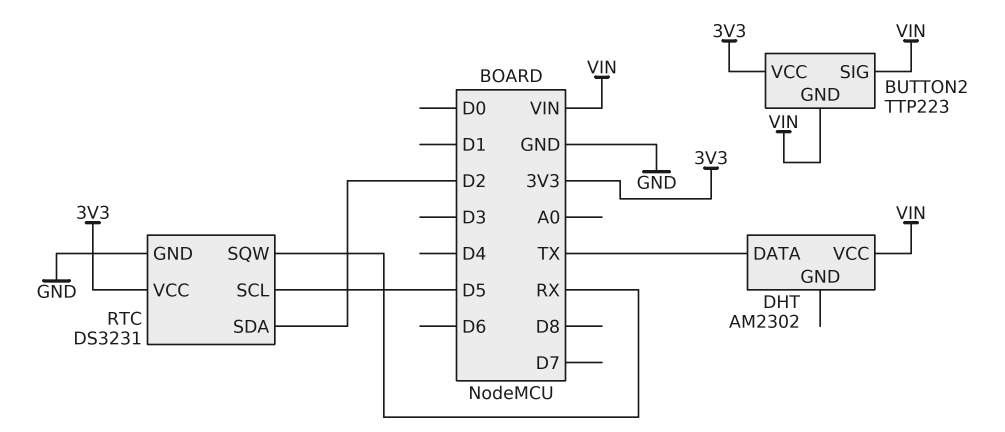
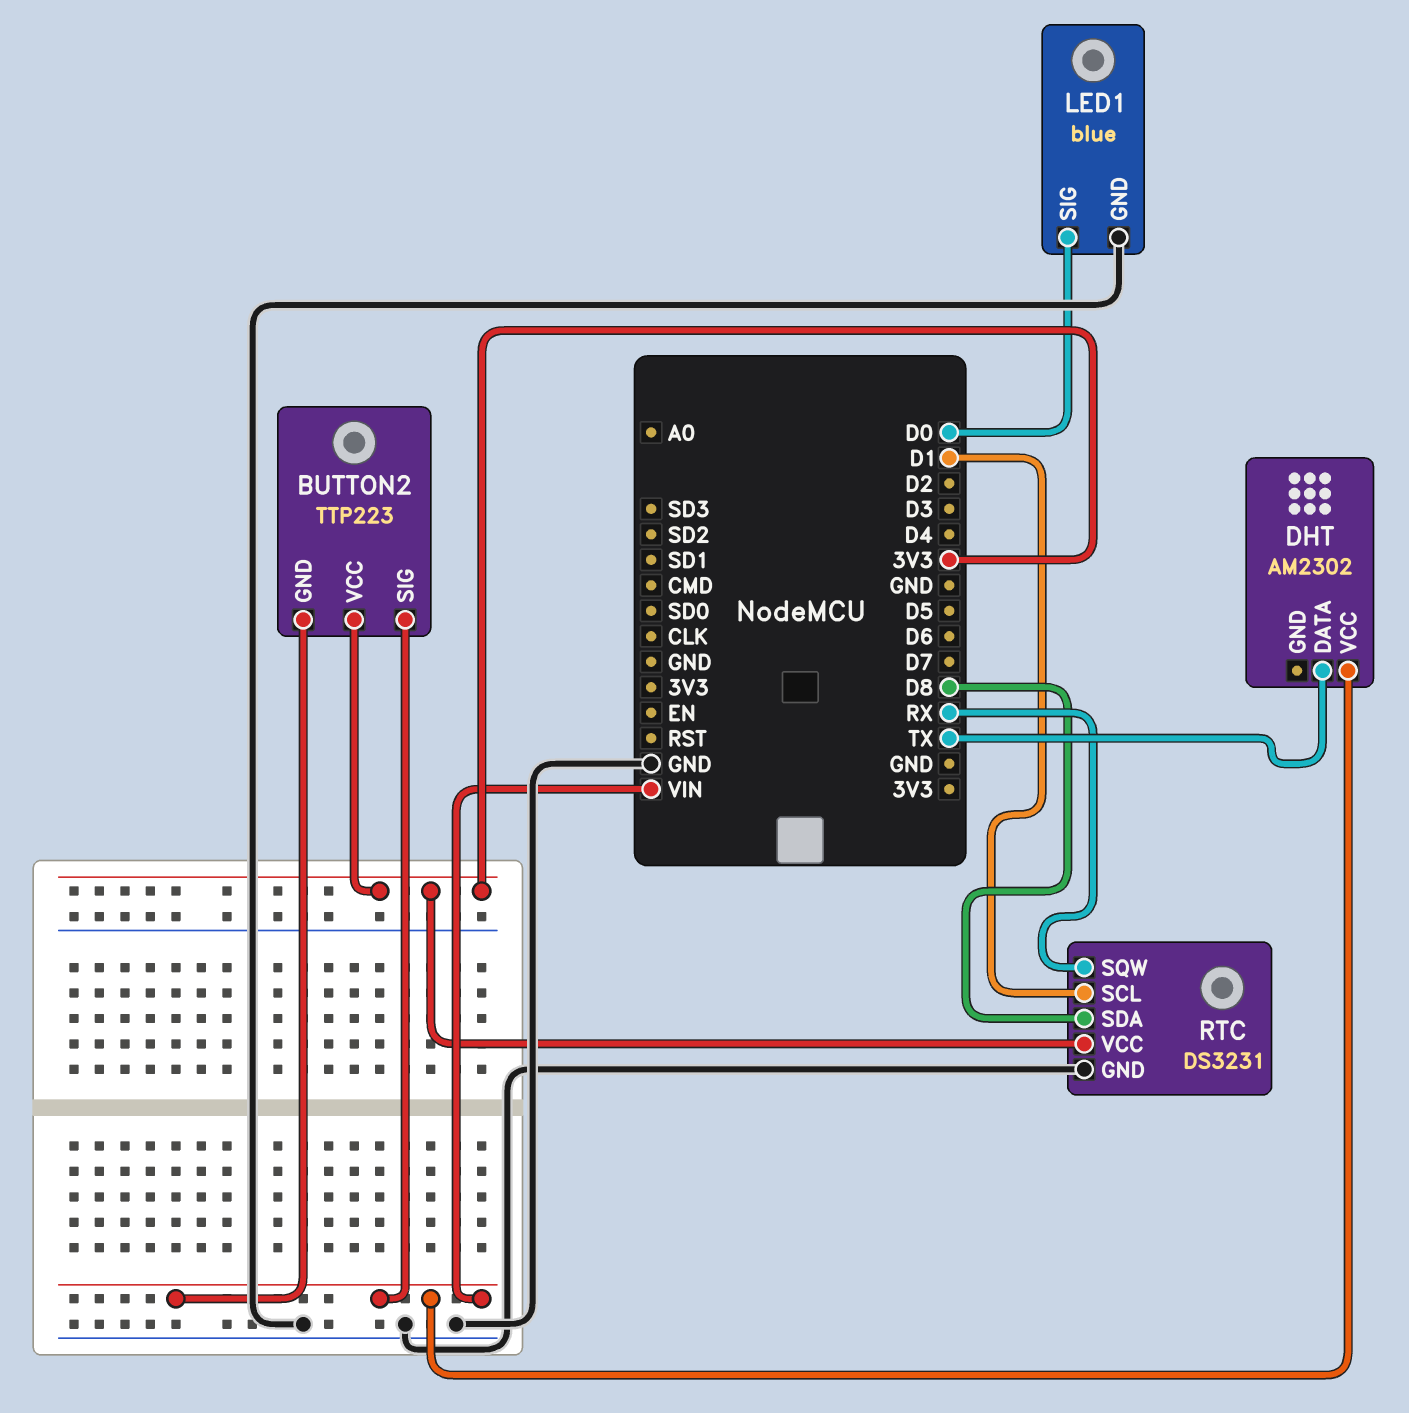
LED1: none -> blue
LED1 pin GND: none -> GND
LED1 pin SIG: none -> D0
RTC pin SCL: D5 -> D1
RTC pin SDA: D2 -> D8

